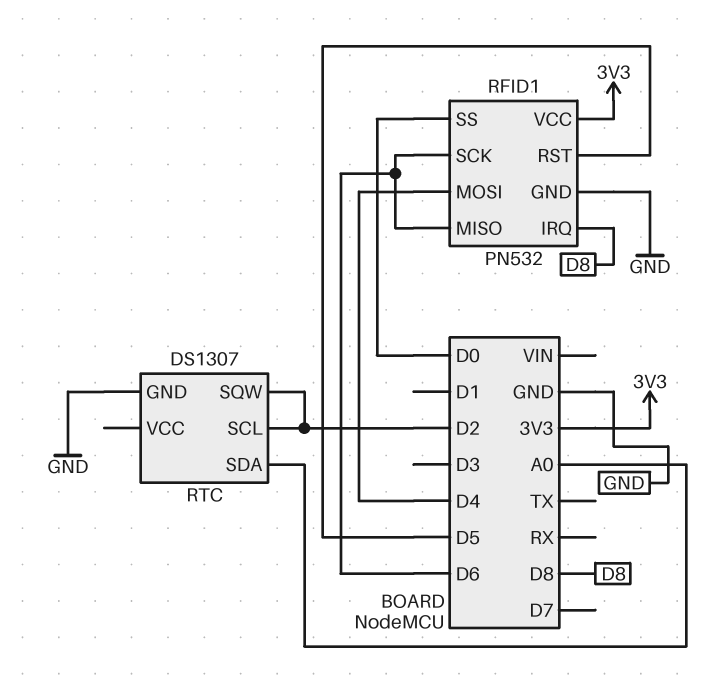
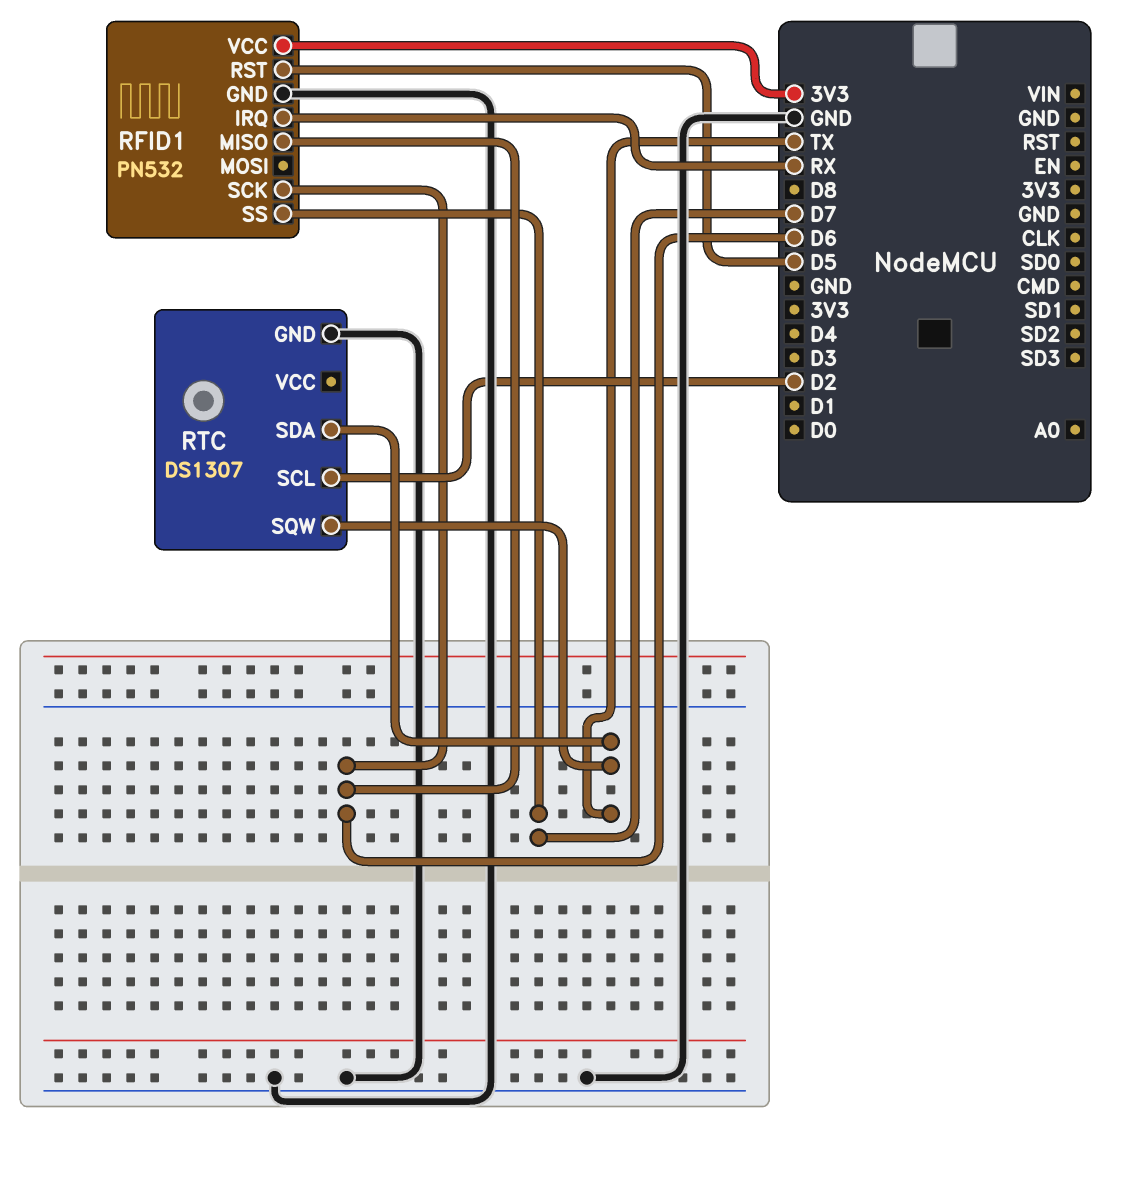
RFID1 pin IRQ: D8 -> RX
RFID1 pin MOSI: D4 -> none
RFID1 pin SS: D0 -> D7
RTC pin SDA: A0 -> TX
RTC pin SQW: D2 -> TX

